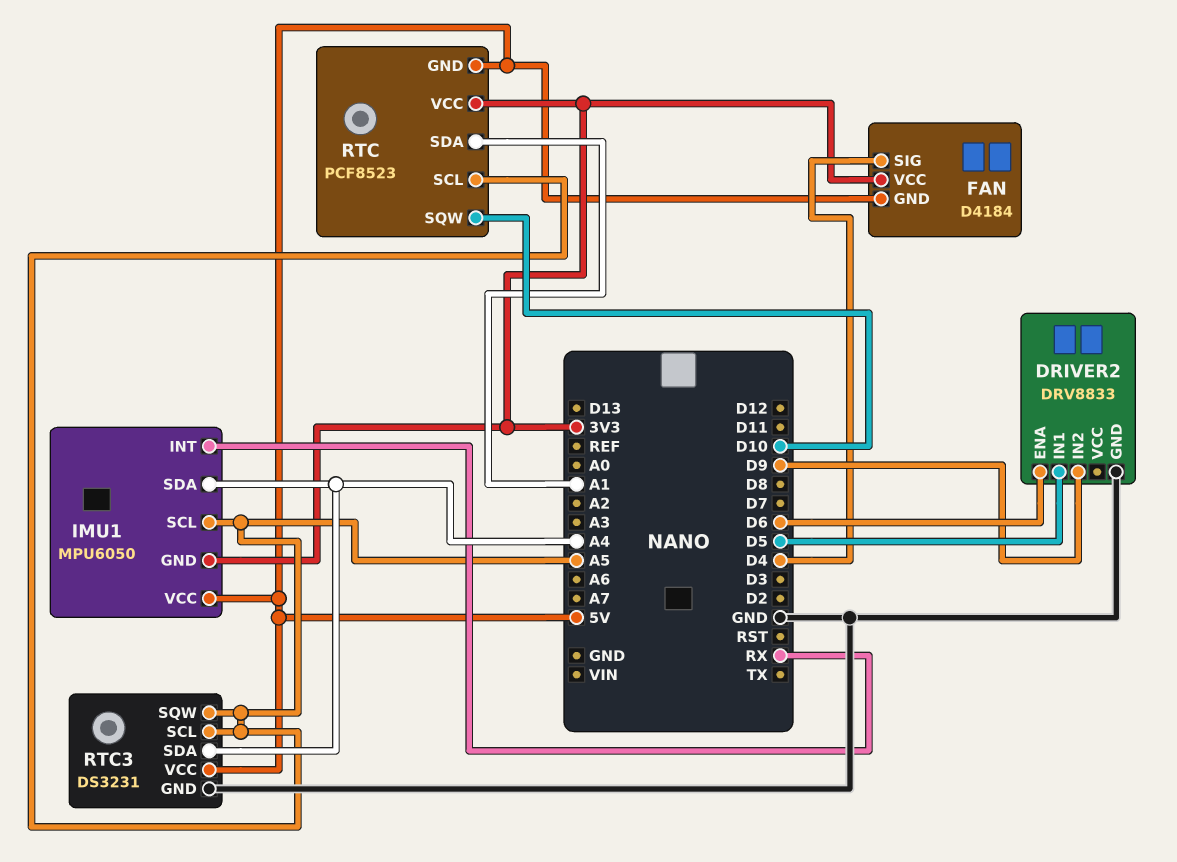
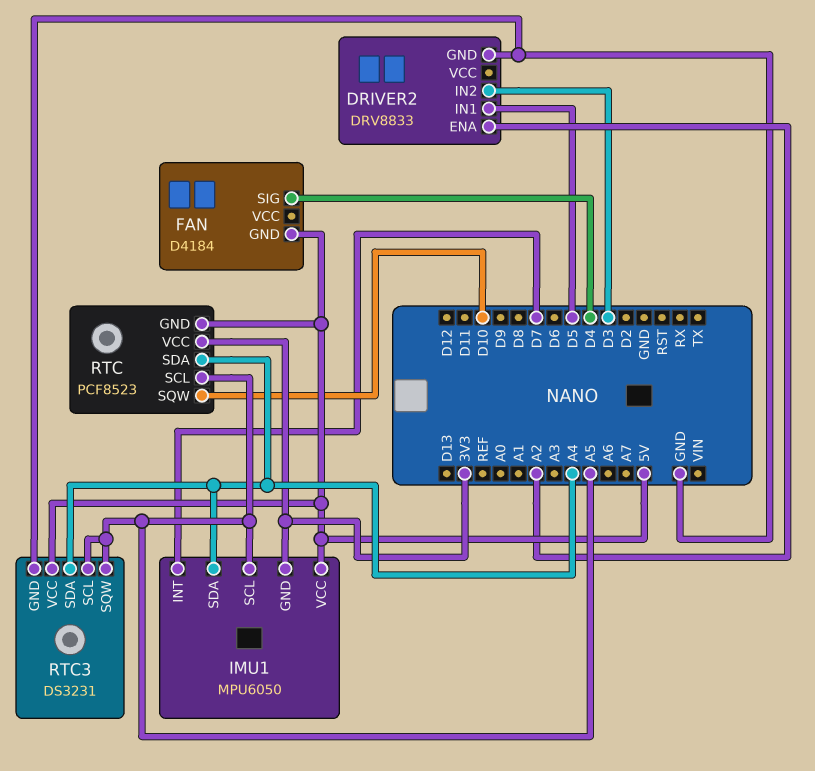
DRIVER2 pin ENA: D6 -> A2
DRIVER2 pin IN2: D9 -> D3
FAN pin VCC: 3V3 -> none
IMU1 pin INT: RX -> D7
RTC pin SDA: A1 -> A4

